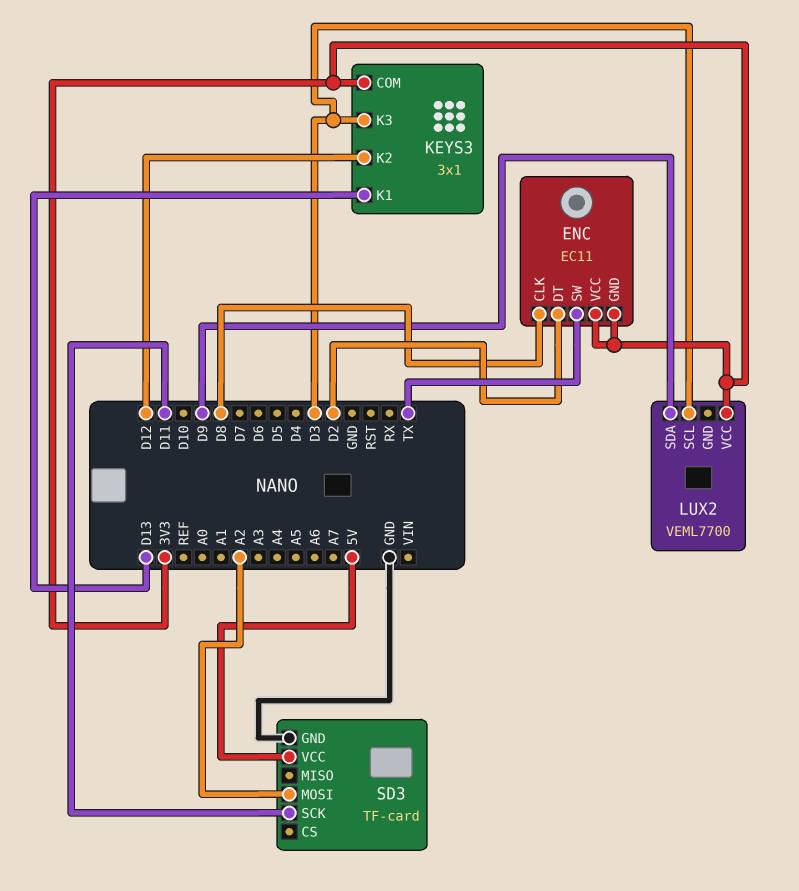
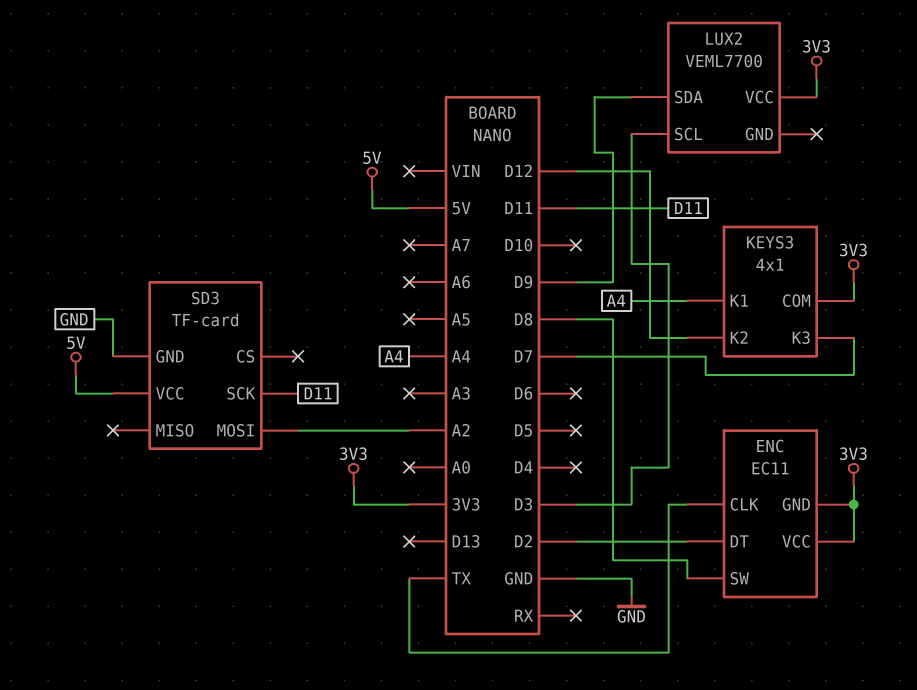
ENC pin CLK: D8 -> TX
ENC pin SW: TX -> D8
KEYS3: 3x1 -> 4x1
KEYS3 pin K1: D13 -> A4
KEYS3 pin K3: D3 -> D7

